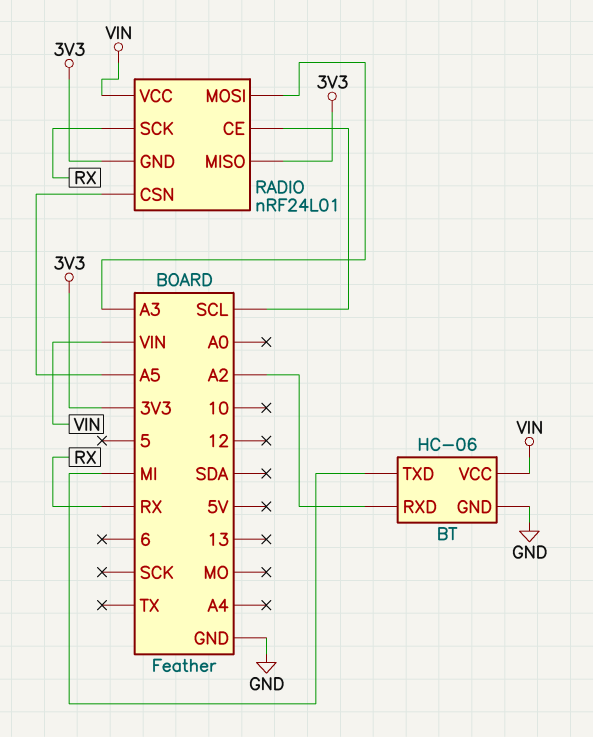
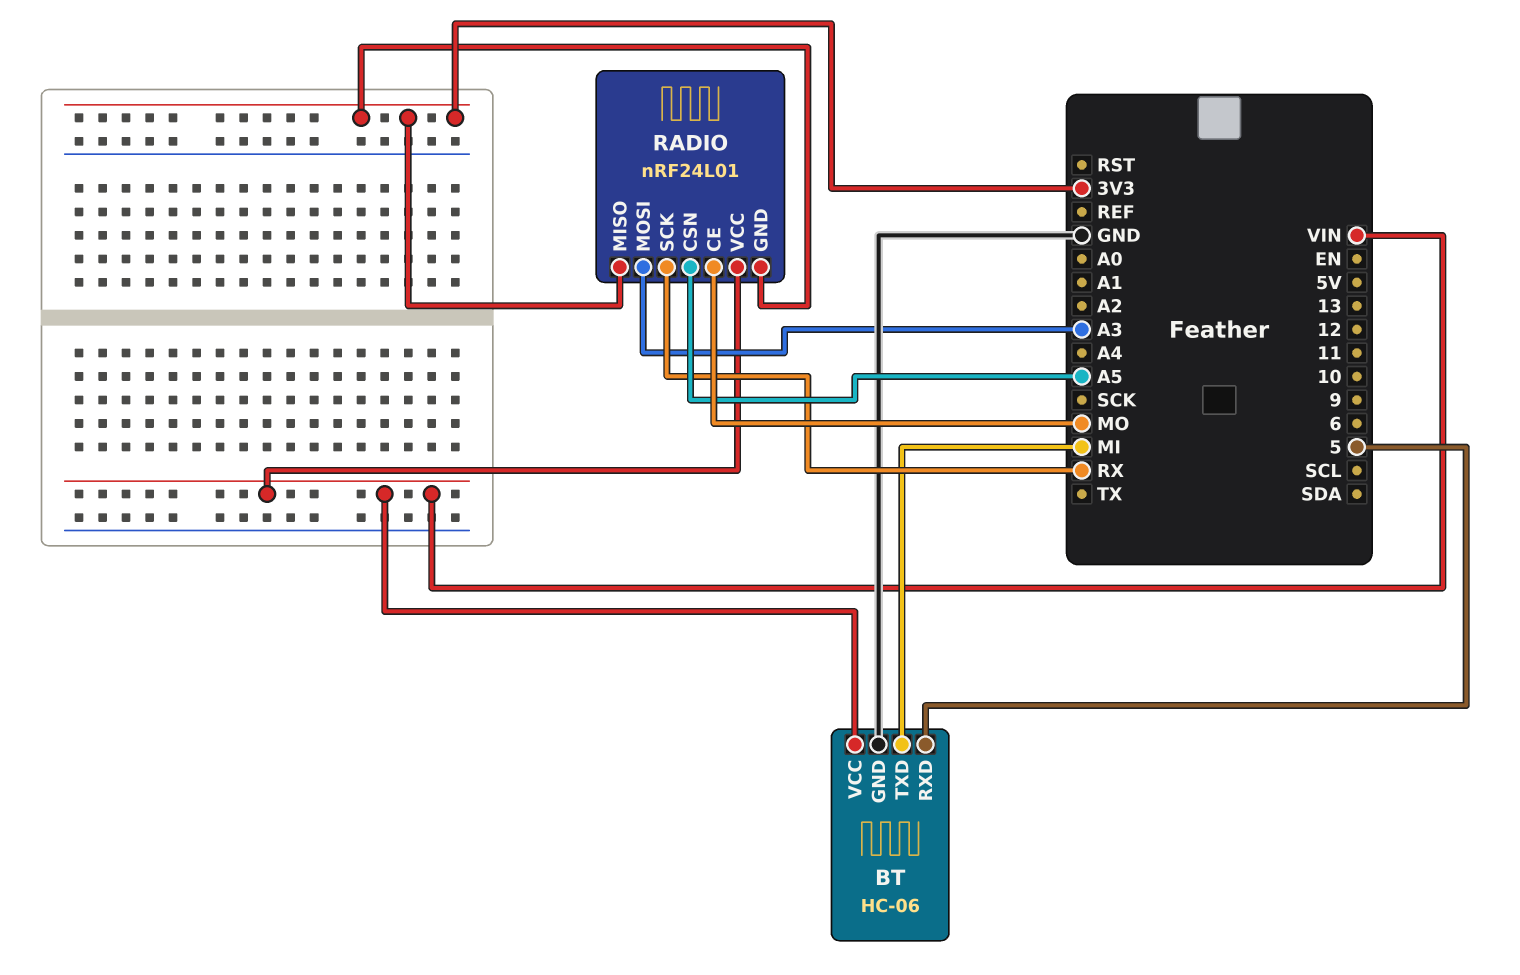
BT pin RXD: A2 -> 5
RADIO pin CE: SCL -> MO

